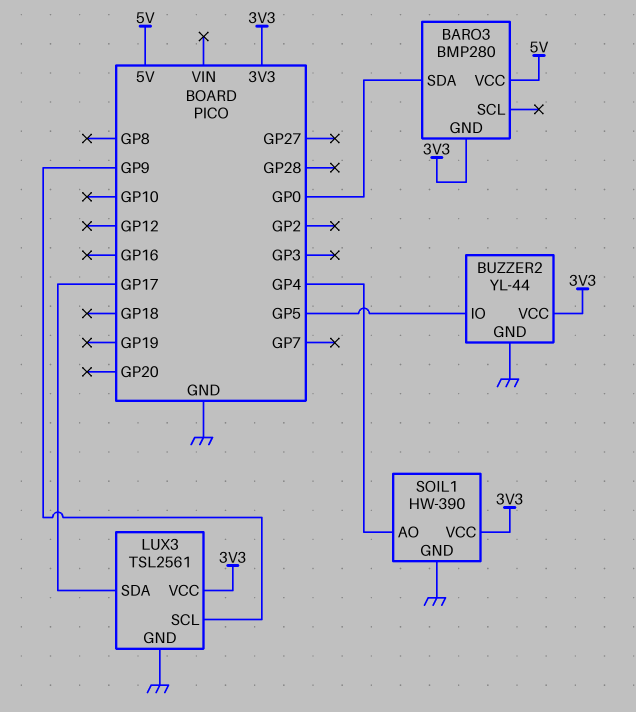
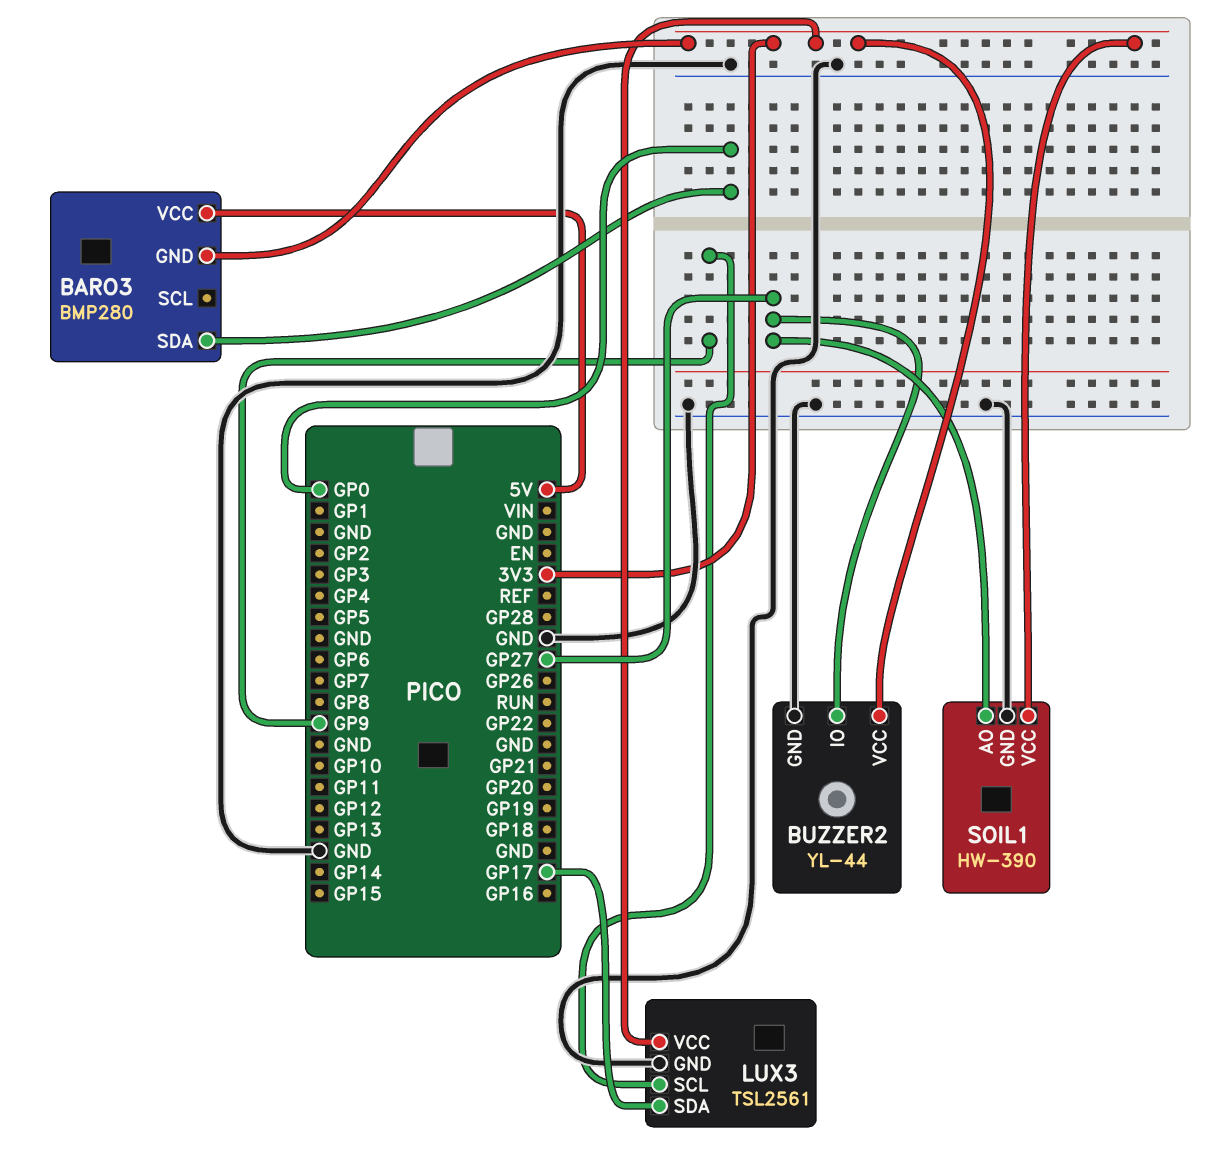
BUZZER2 pin IO: GP5 -> GP27
SOIL1 pin AO: GP4 -> GP27

